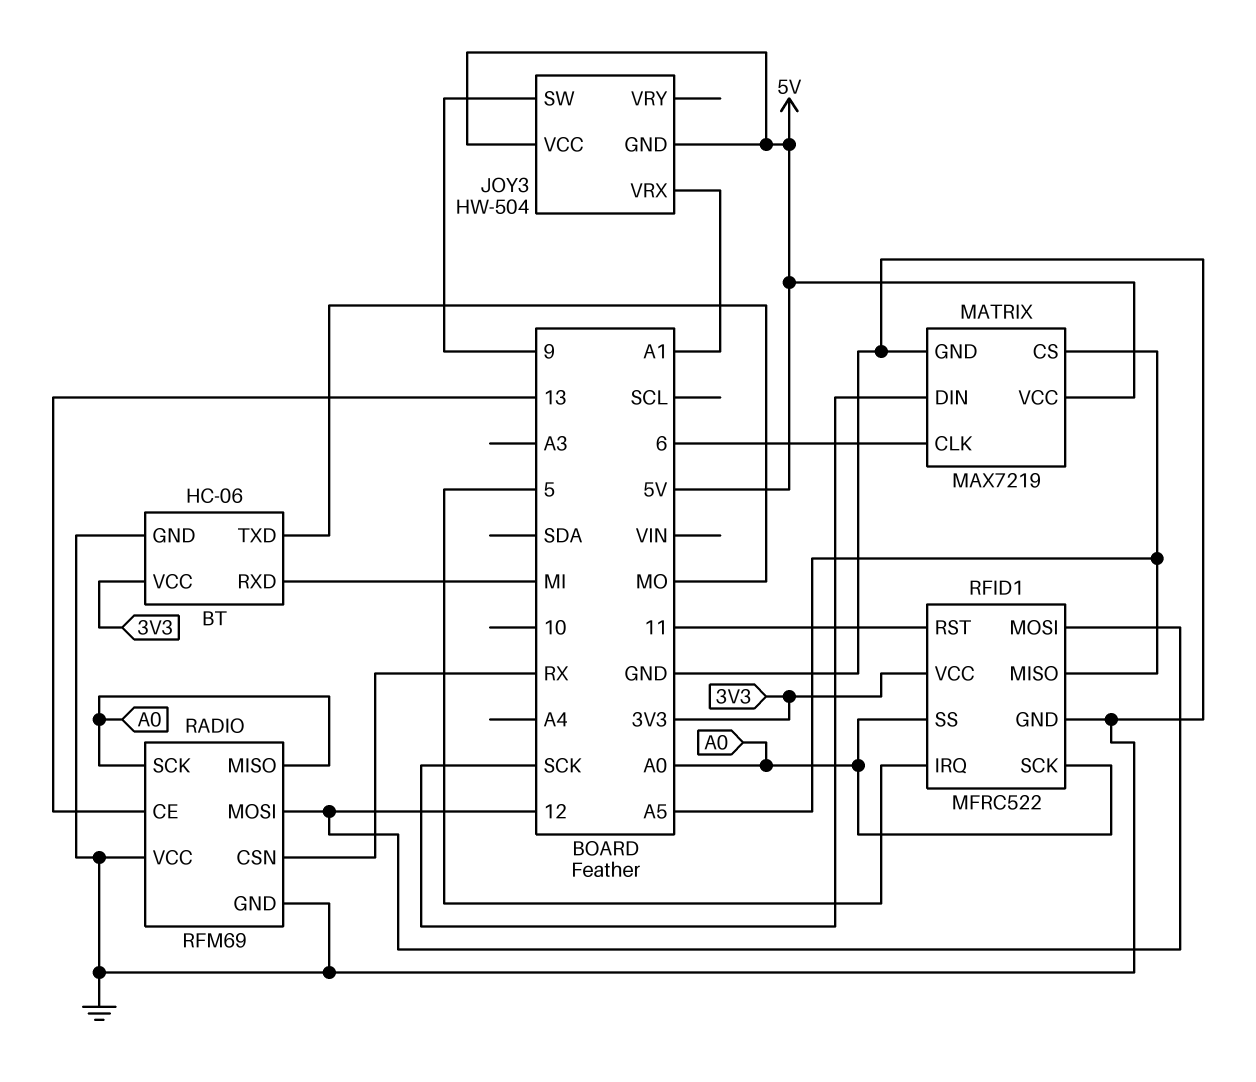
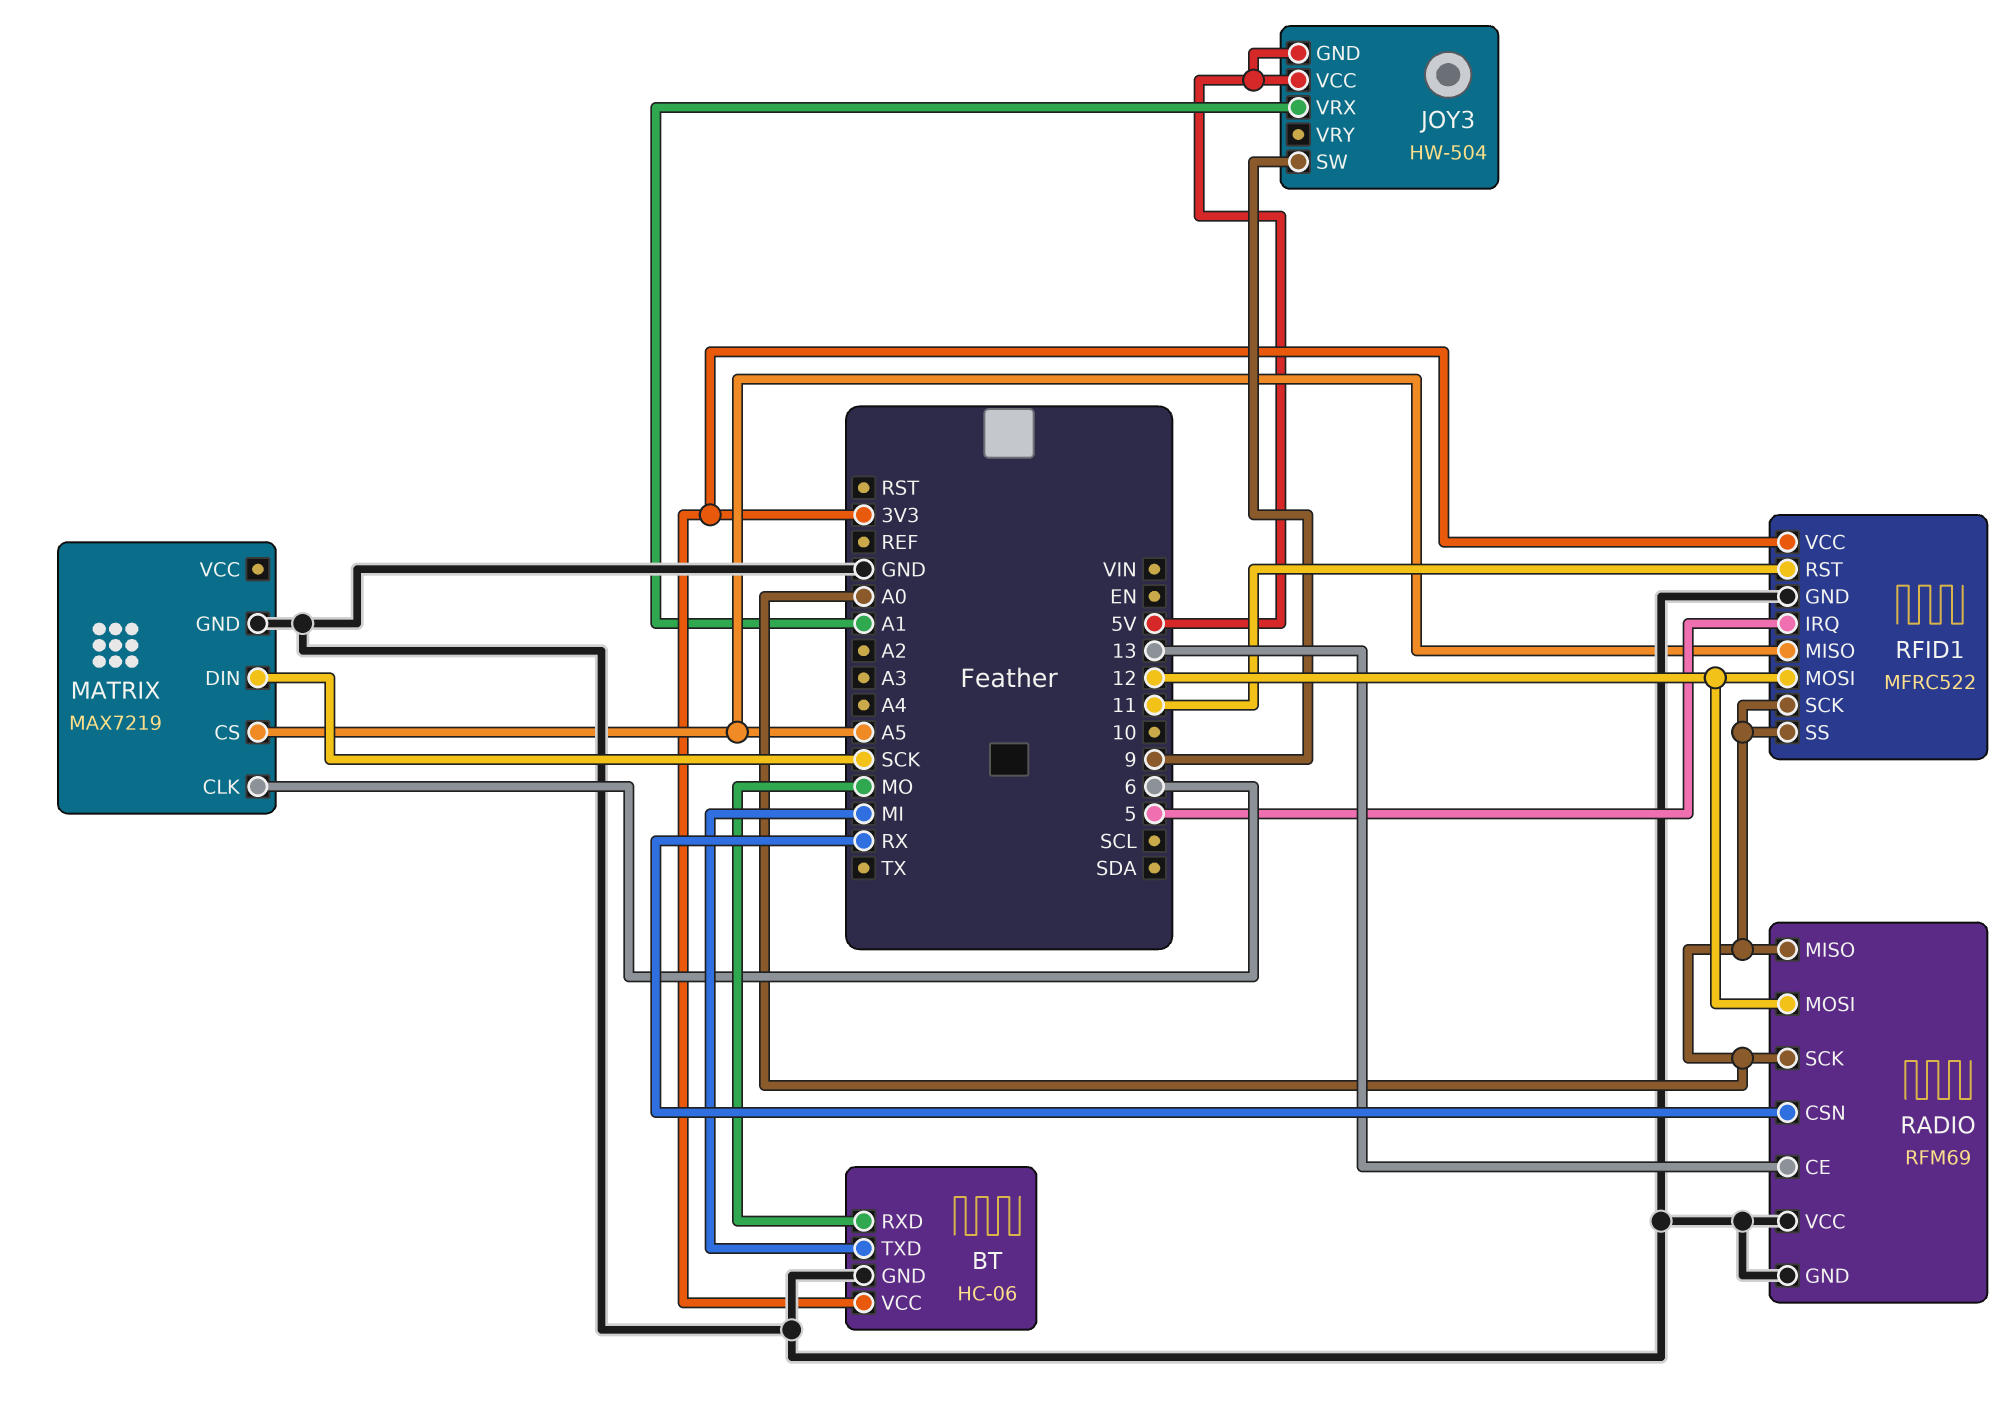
BT pin RXD: MI -> MO
BT pin TXD: MO -> MI
MATRIX pin VCC: 5V -> none

